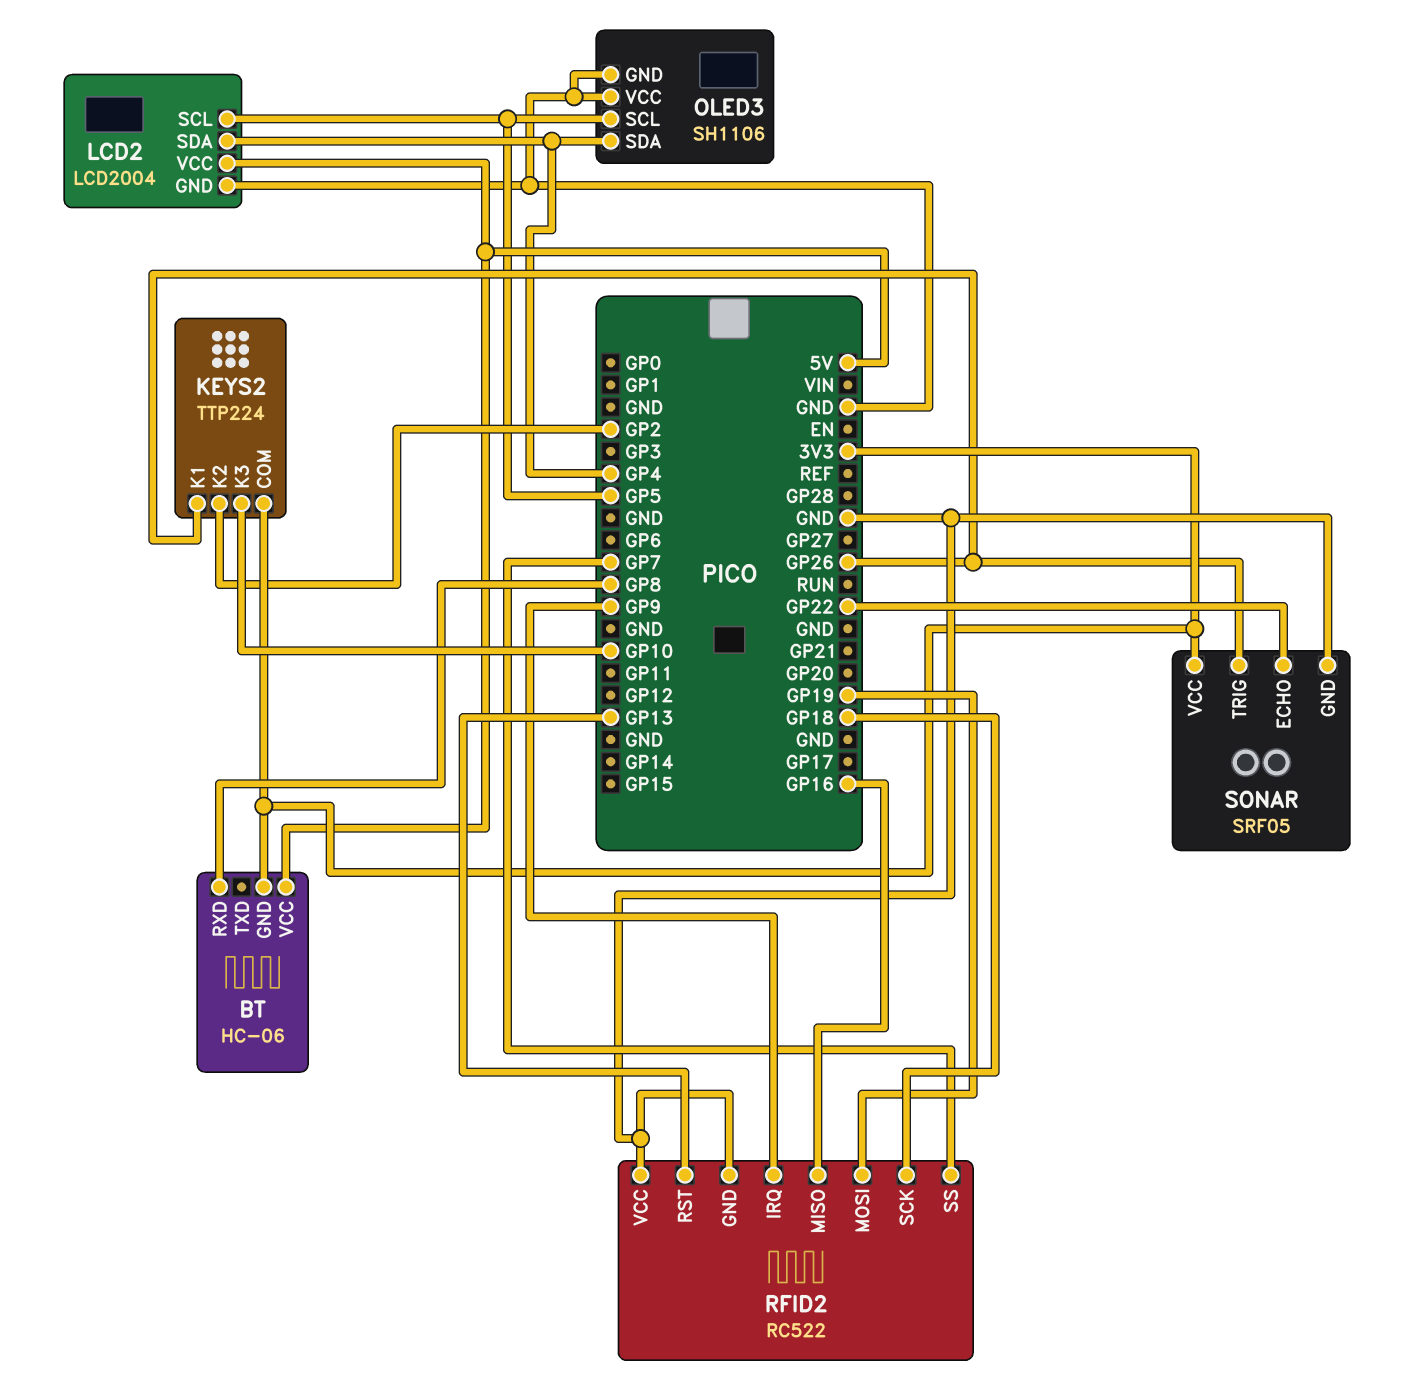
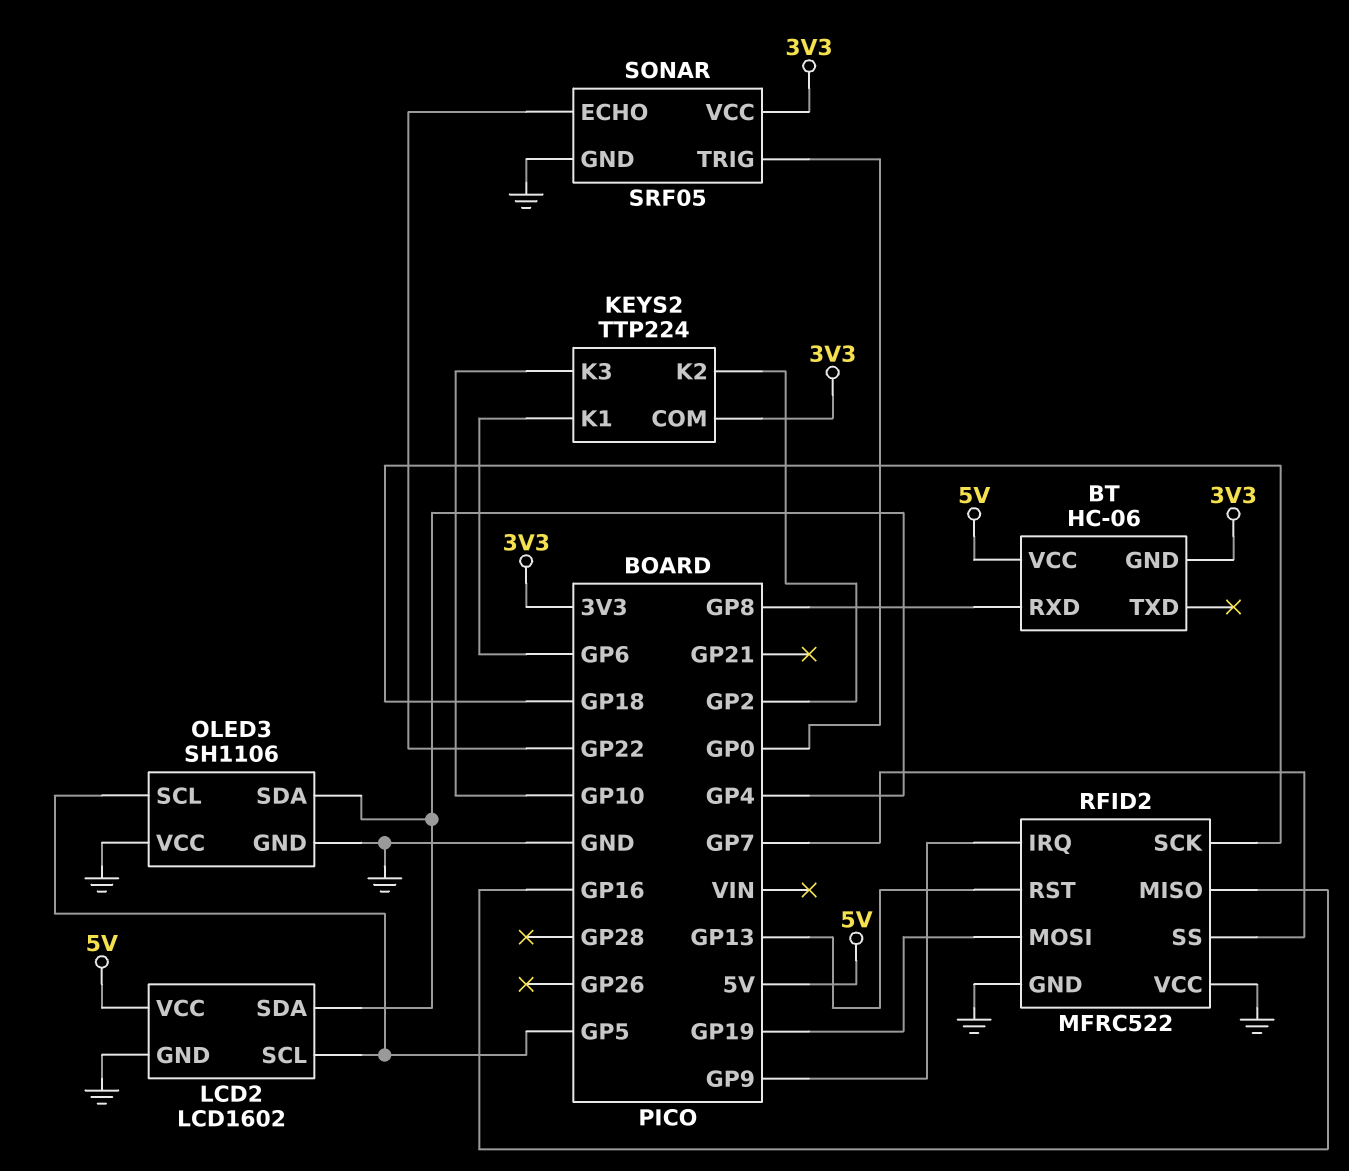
KEYS2 pin K1: GP26 -> GP6
LCD2: LCD2004 -> LCD1602
RFID2: RC522 -> MFRC522
SONAR pin TRIG: GP26 -> GP0

